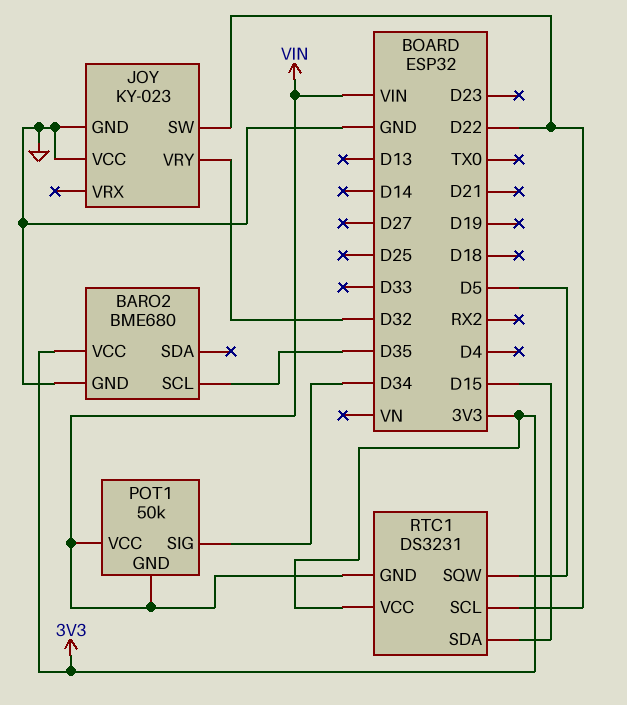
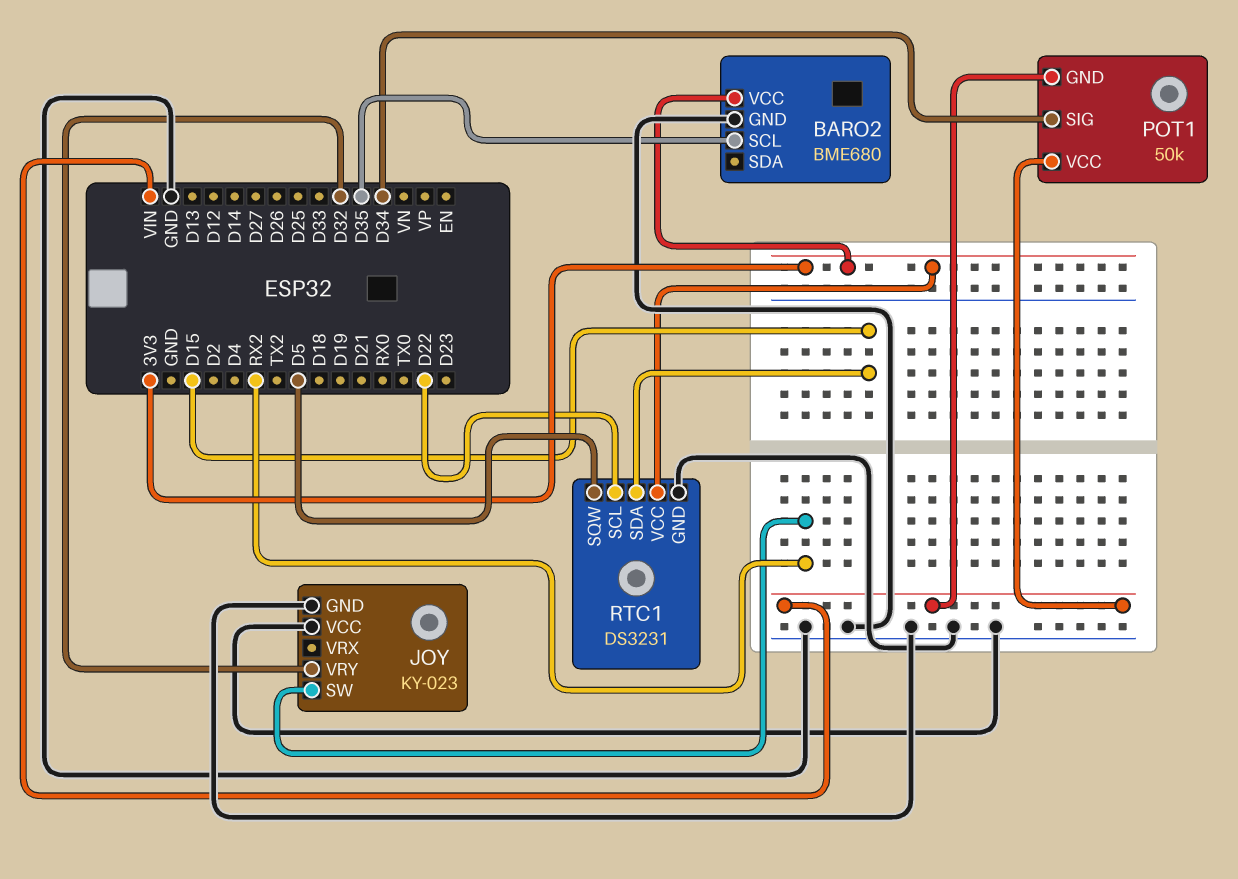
JOY pin SW: D22 -> RX2
RTC1 pin GND: VIN -> GND

